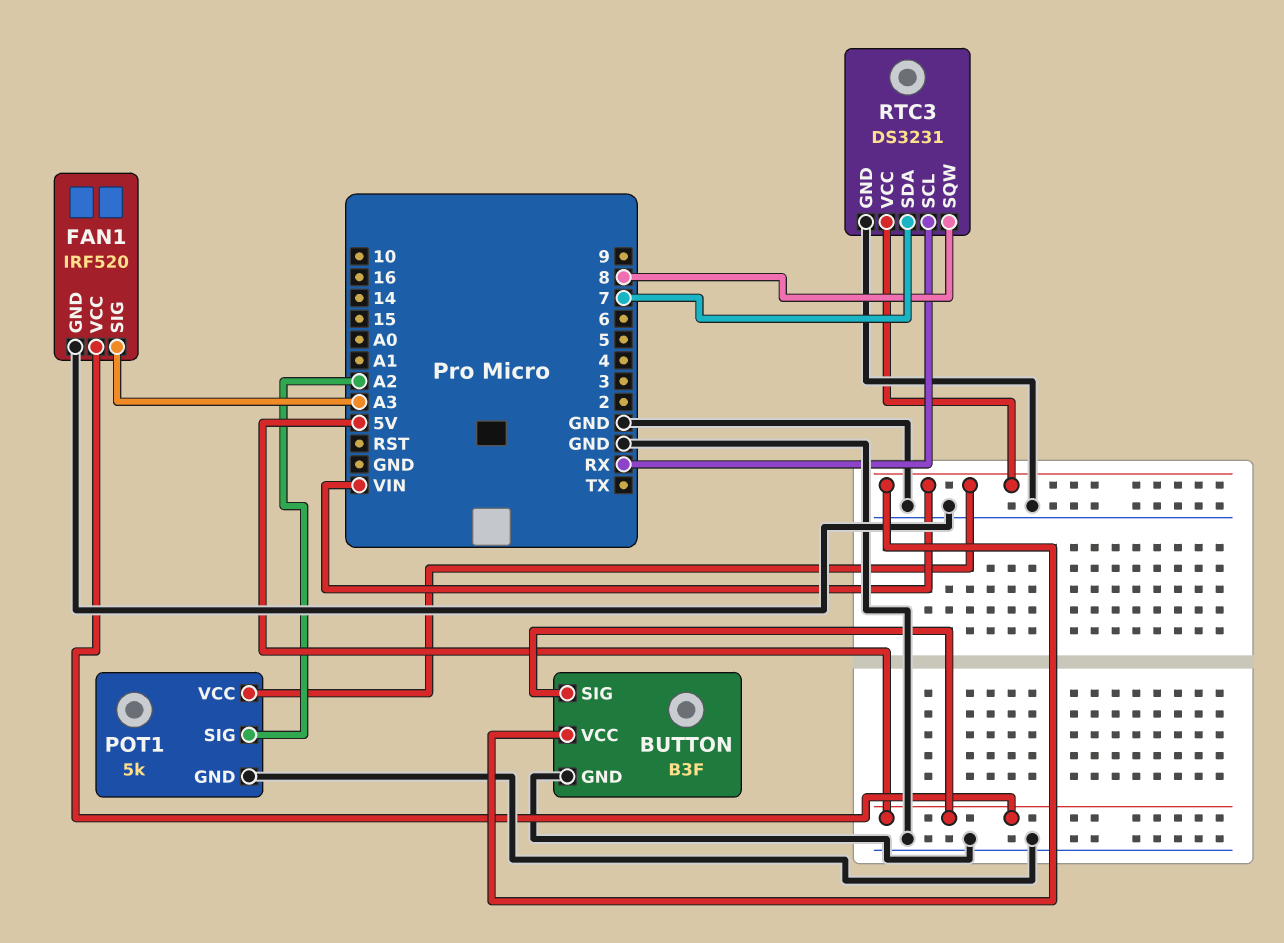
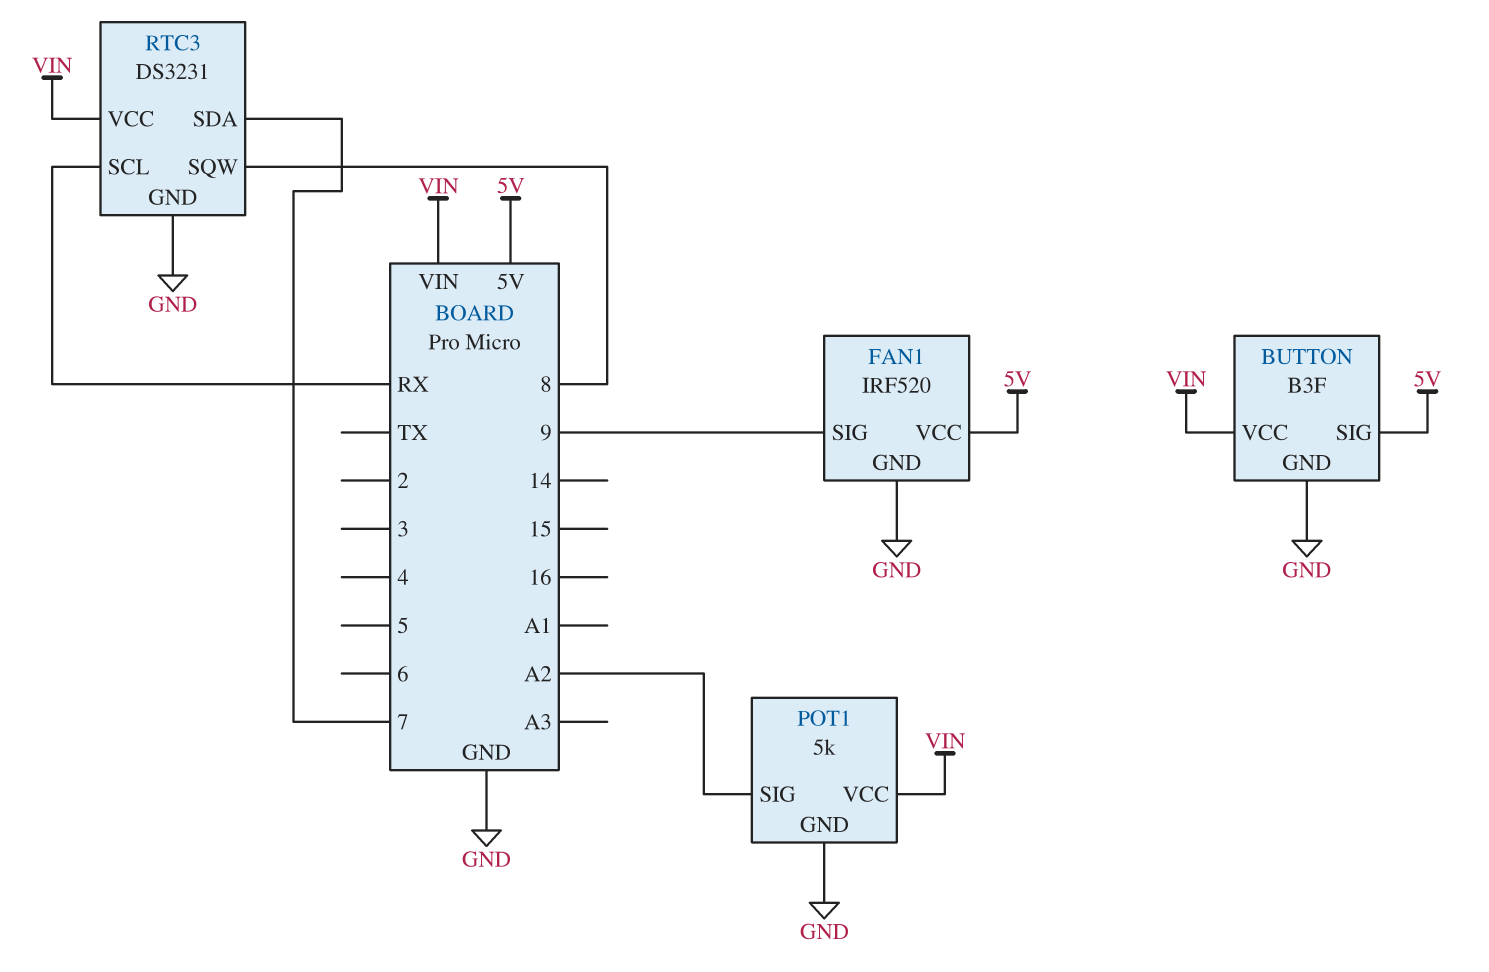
FAN1 pin SIG: A3 -> 9

